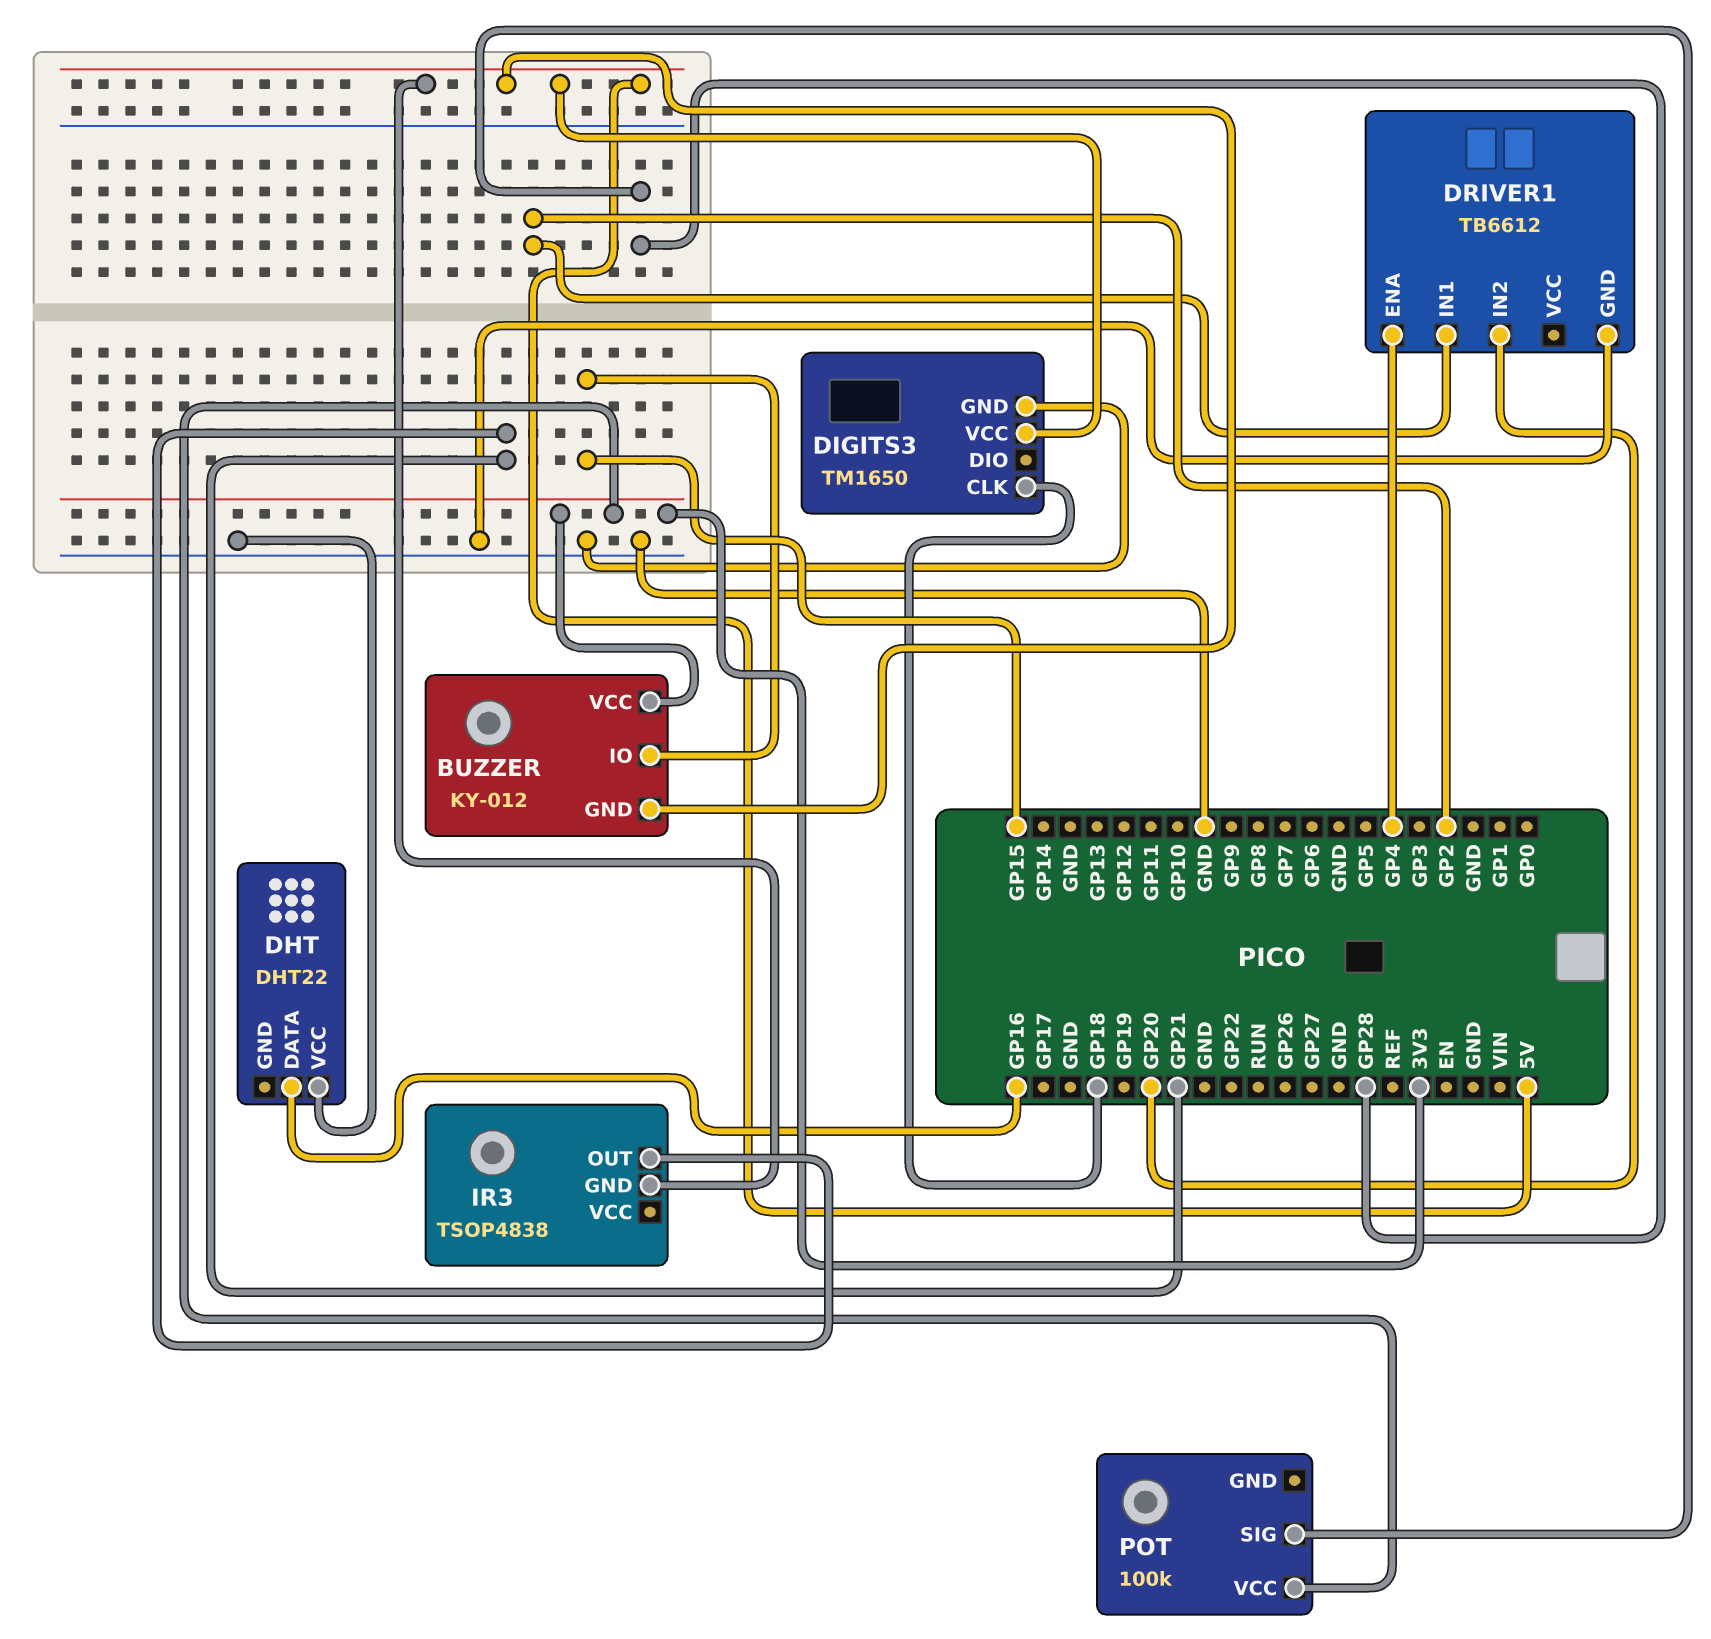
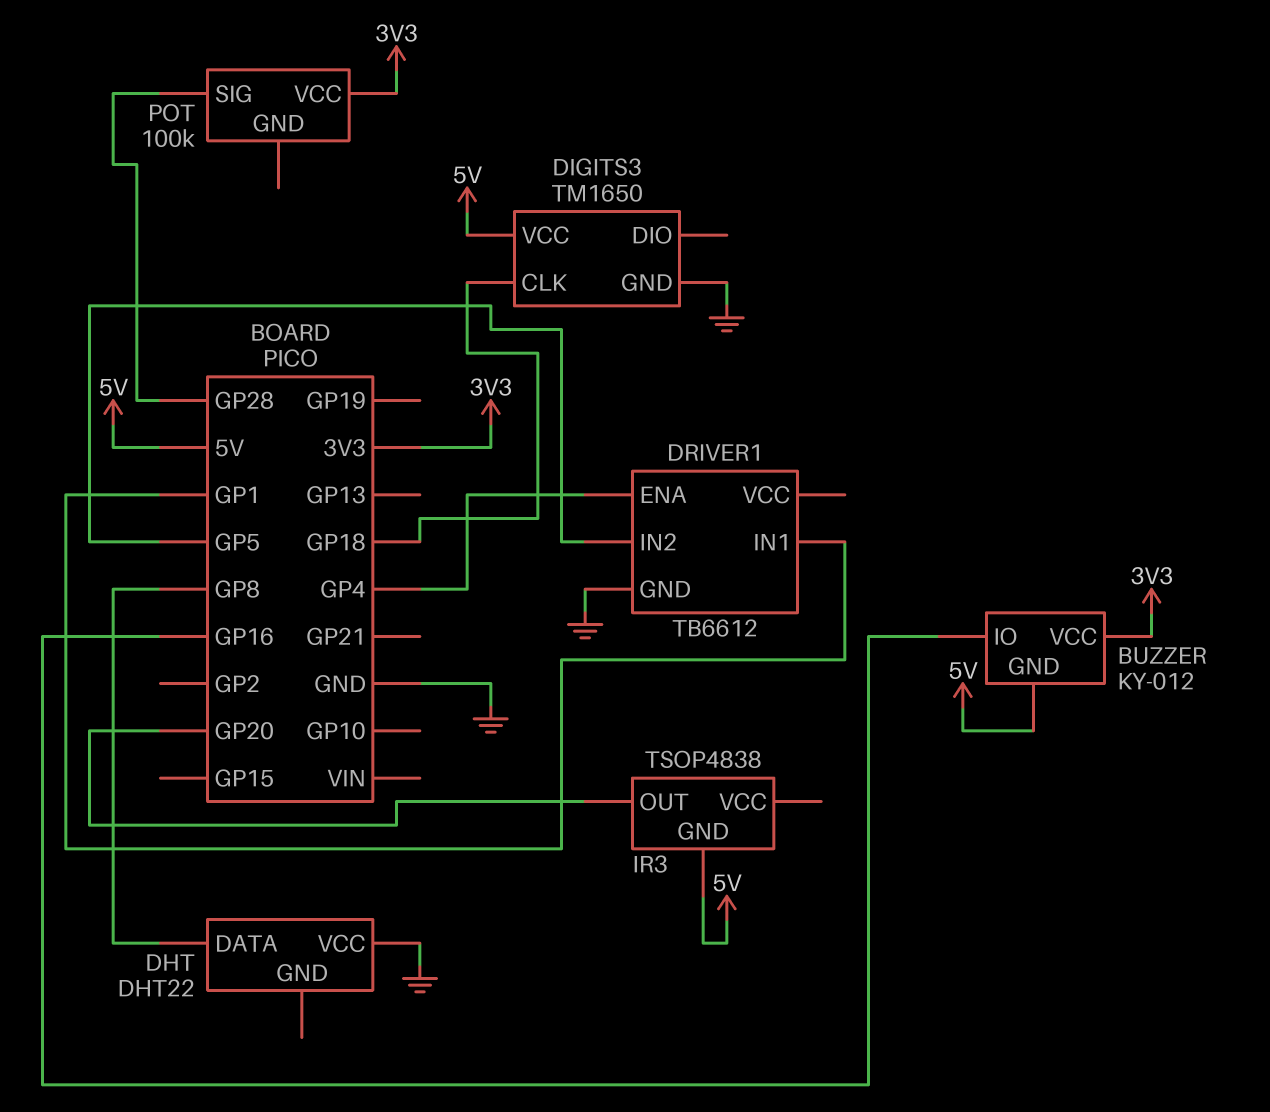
BUZZER pin IO: GP15 -> GP16
DHT pin DATA: GP16 -> GP8
DRIVER1 pin IN1: GP2 -> GP1
DRIVER1 pin IN2: GP20 -> GP5
IR3 pin OUT: GP21 -> GP20

